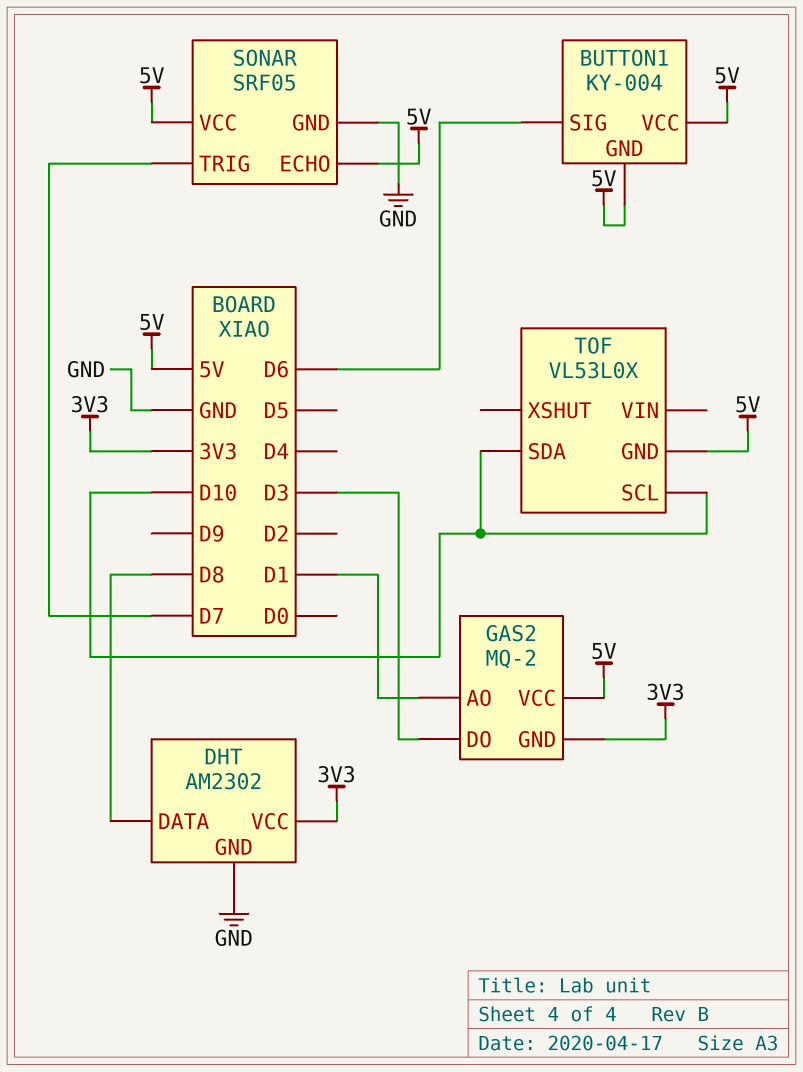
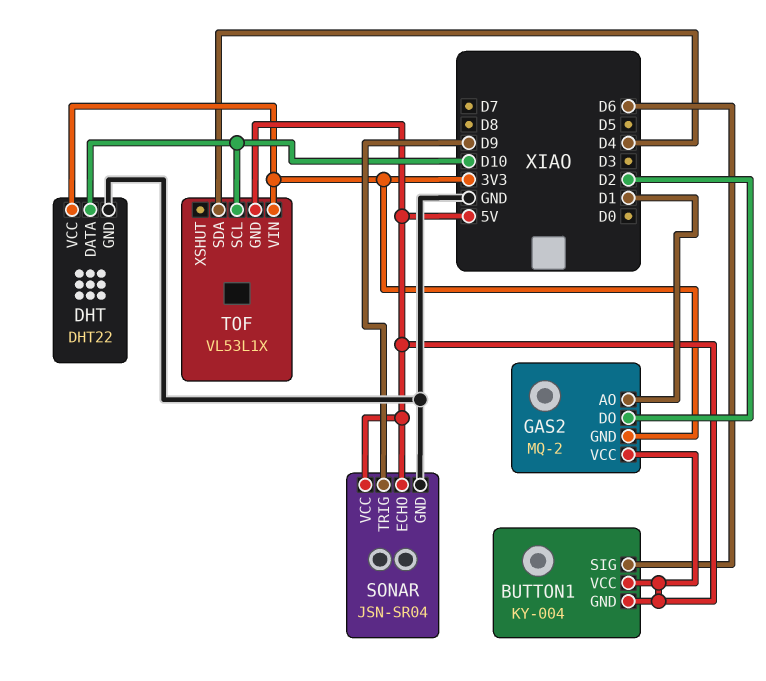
DHT: AM2302 -> DHT22
DHT pin DATA: D8 -> D10
GAS2 pin DO: D3 -> D2
SONAR: SRF05 -> JSN-SR04
SONAR pin TRIG: D7 -> D9
TOF: VL53L0X -> VL53L1X
TOF pin SDA: D10 -> D4
TOF pin VIN: none -> 3V3

